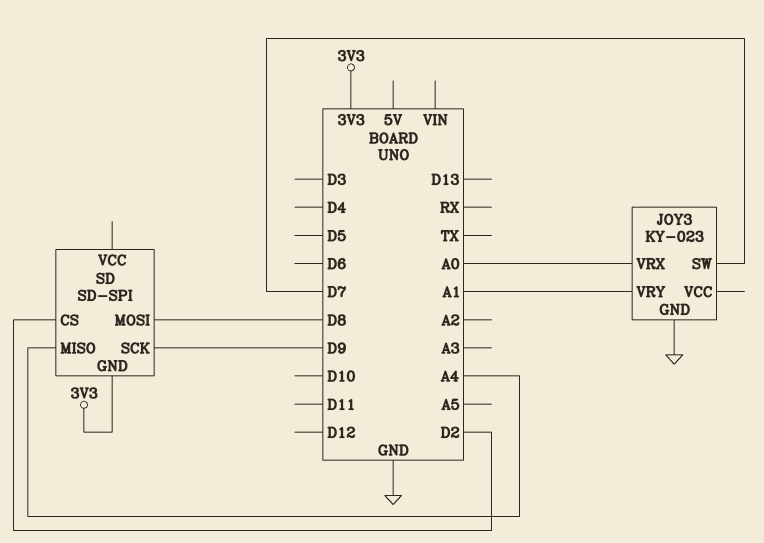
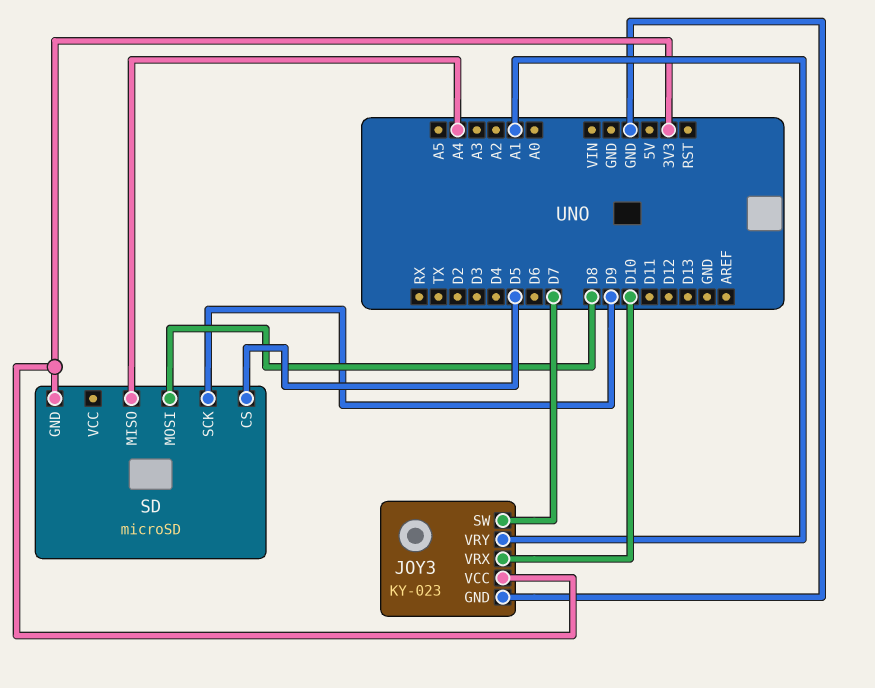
JOY3 pin VCC: none -> 3V3
JOY3 pin VRX: A0 -> D10
SD: SD-SPI -> microSD
SD pin CS: D2 -> D5

